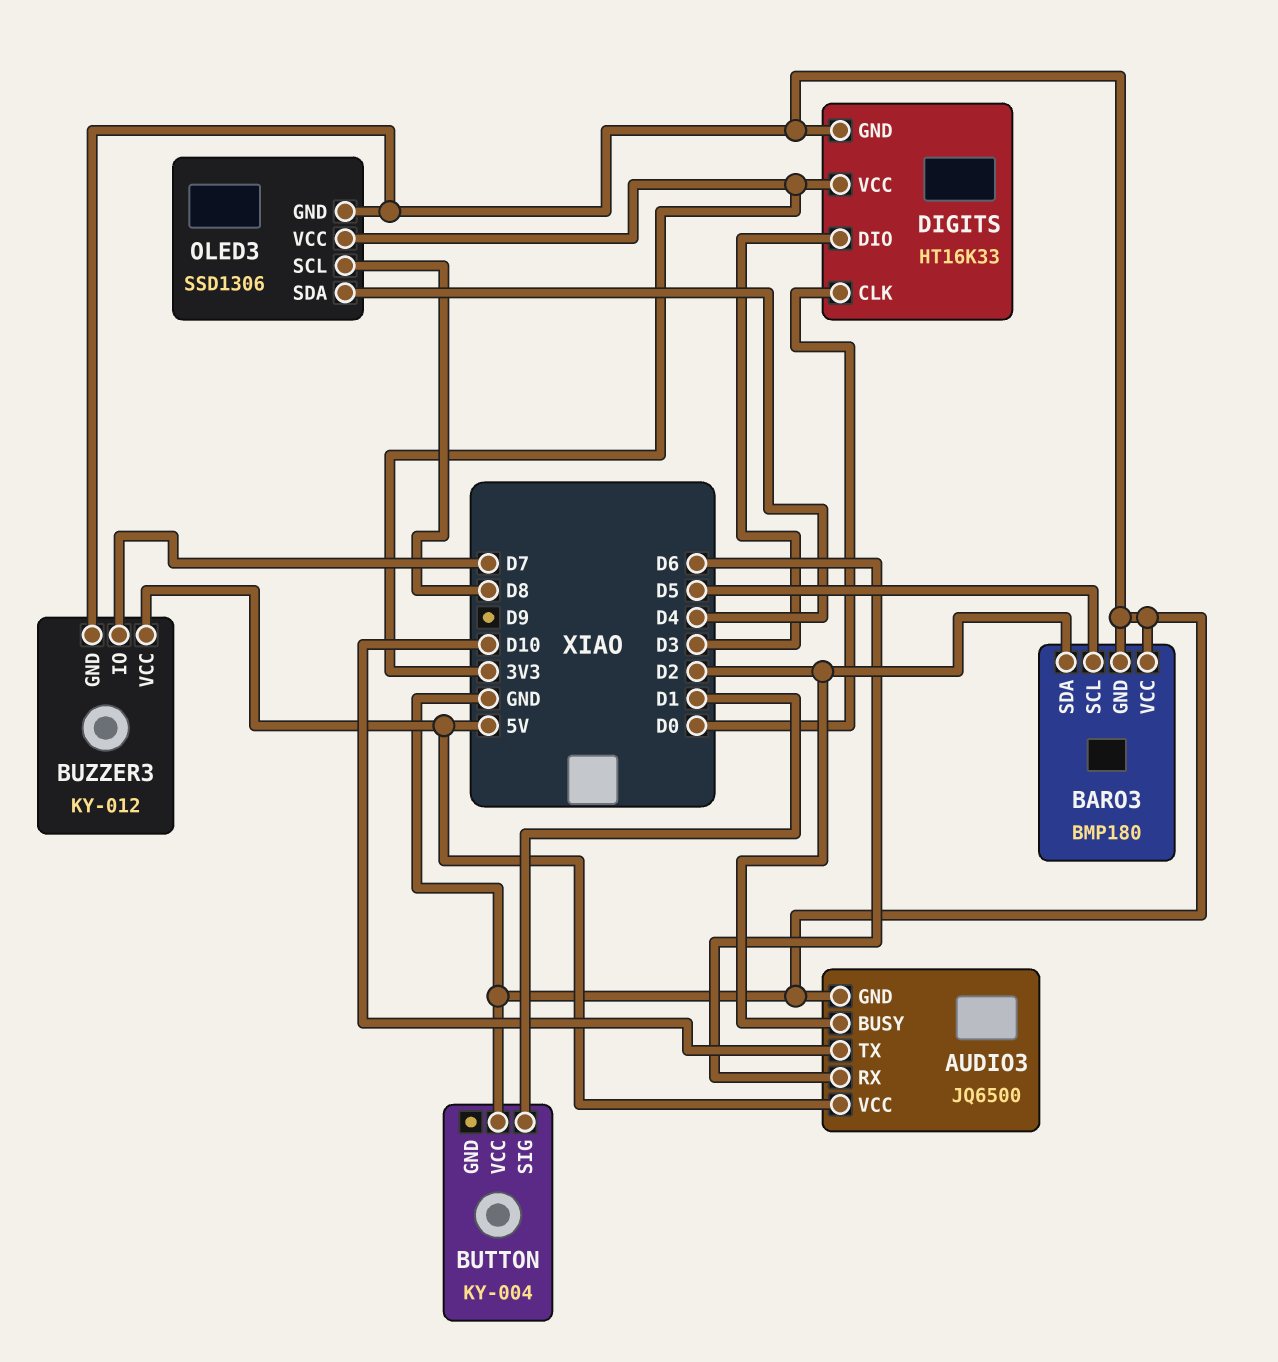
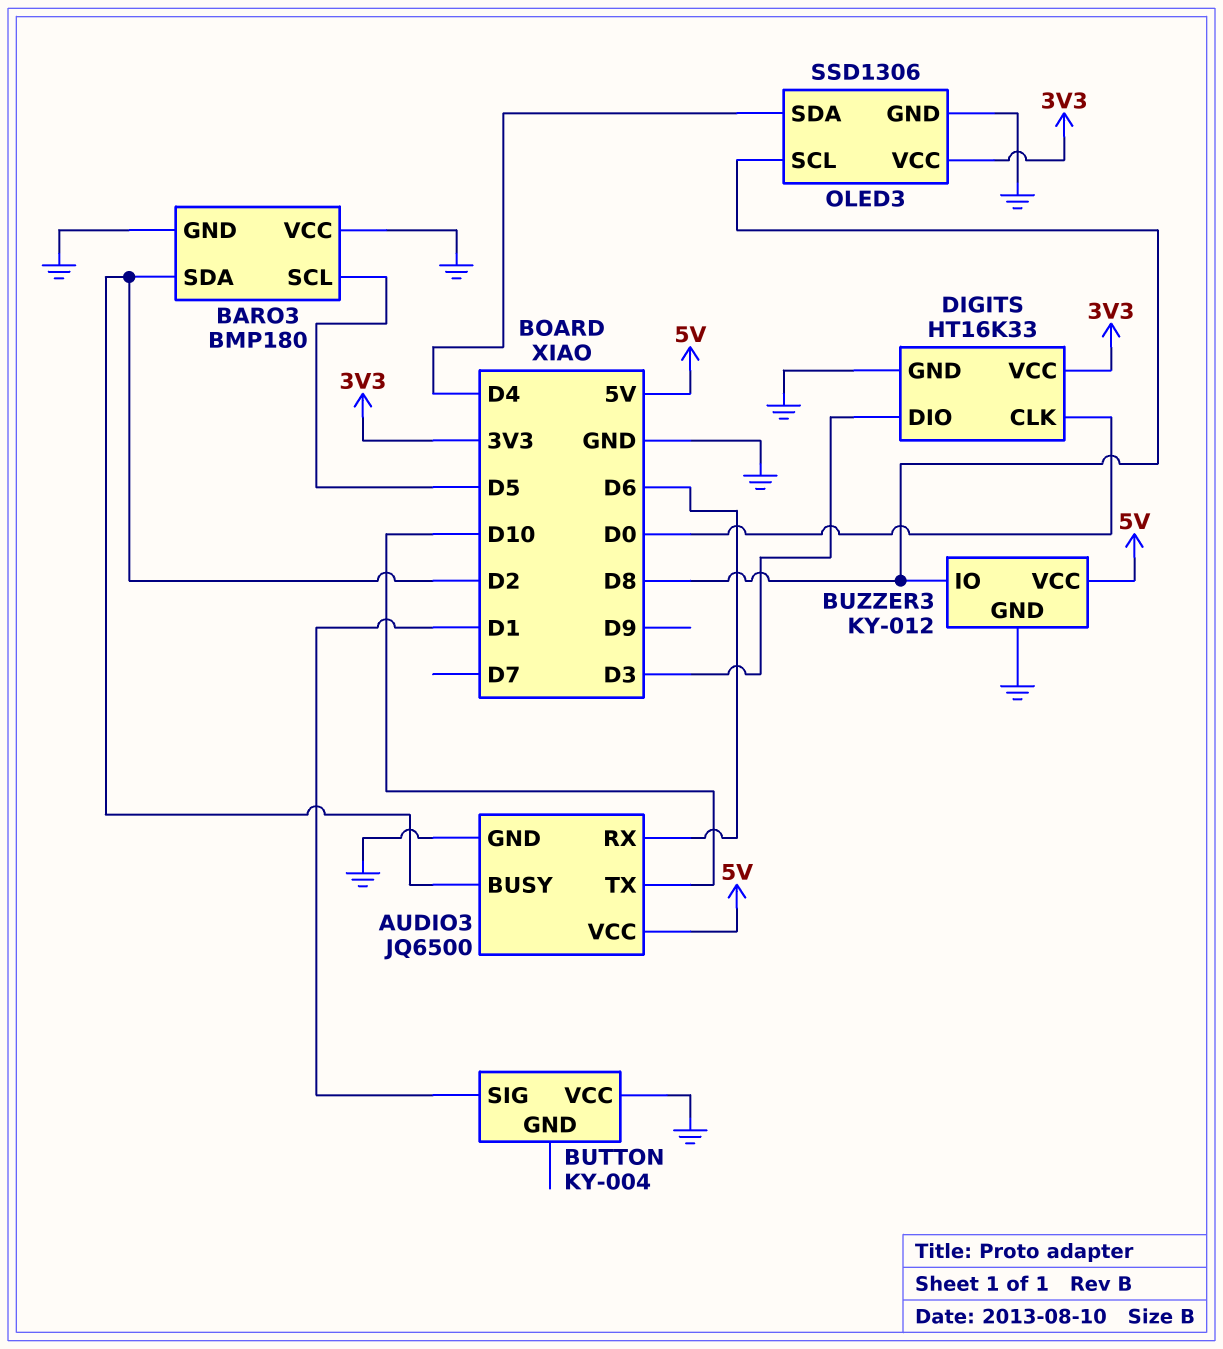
BUZZER3 pin IO: D7 -> D8

